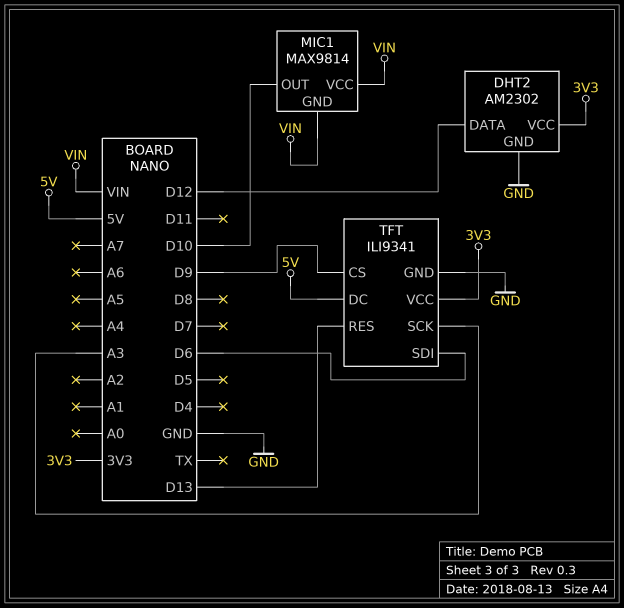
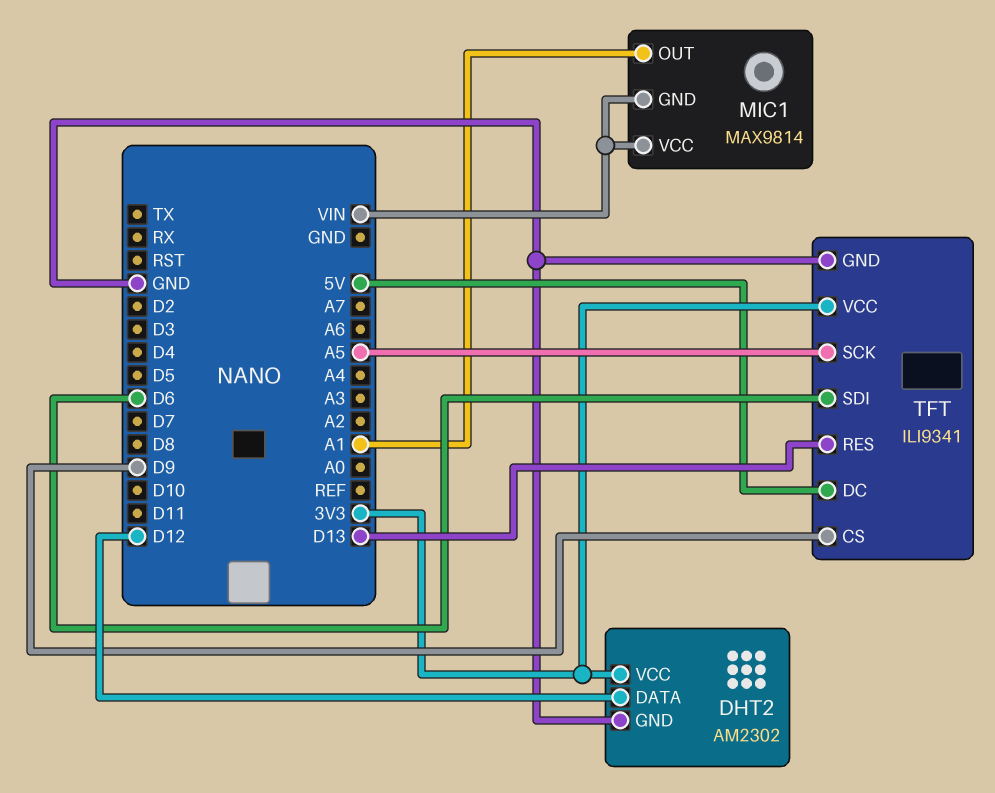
MIC1 pin OUT: D10 -> A1
TFT pin SCK: A3 -> A5

